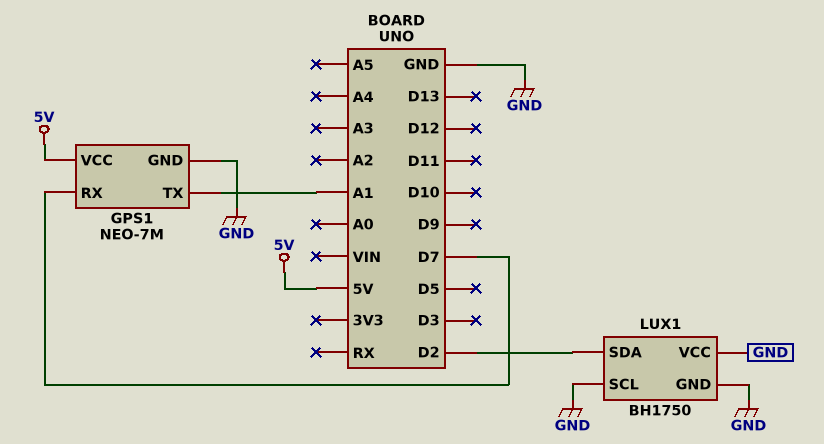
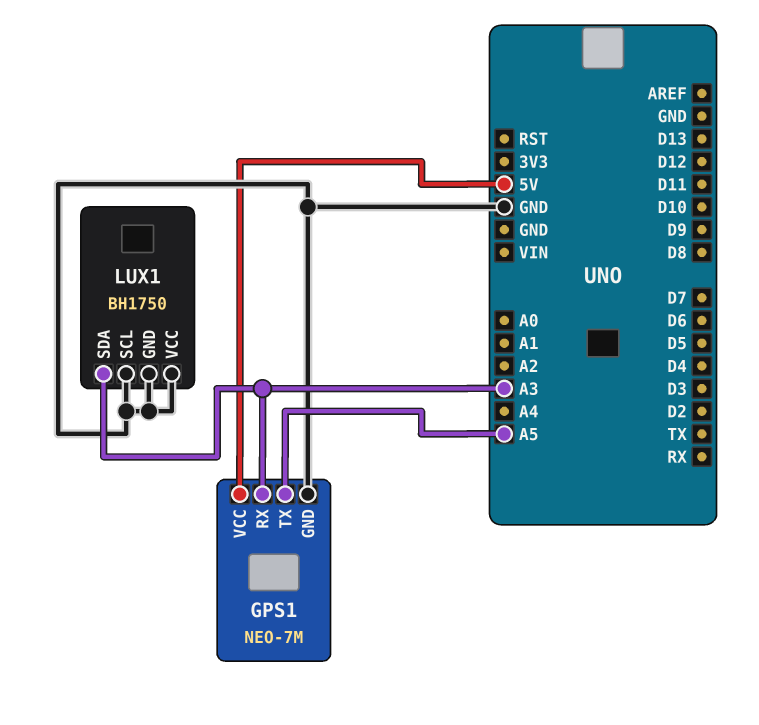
GPS1 pin RX: D7 -> A3
GPS1 pin TX: A1 -> A5
LUX1 pin SDA: D2 -> A3

